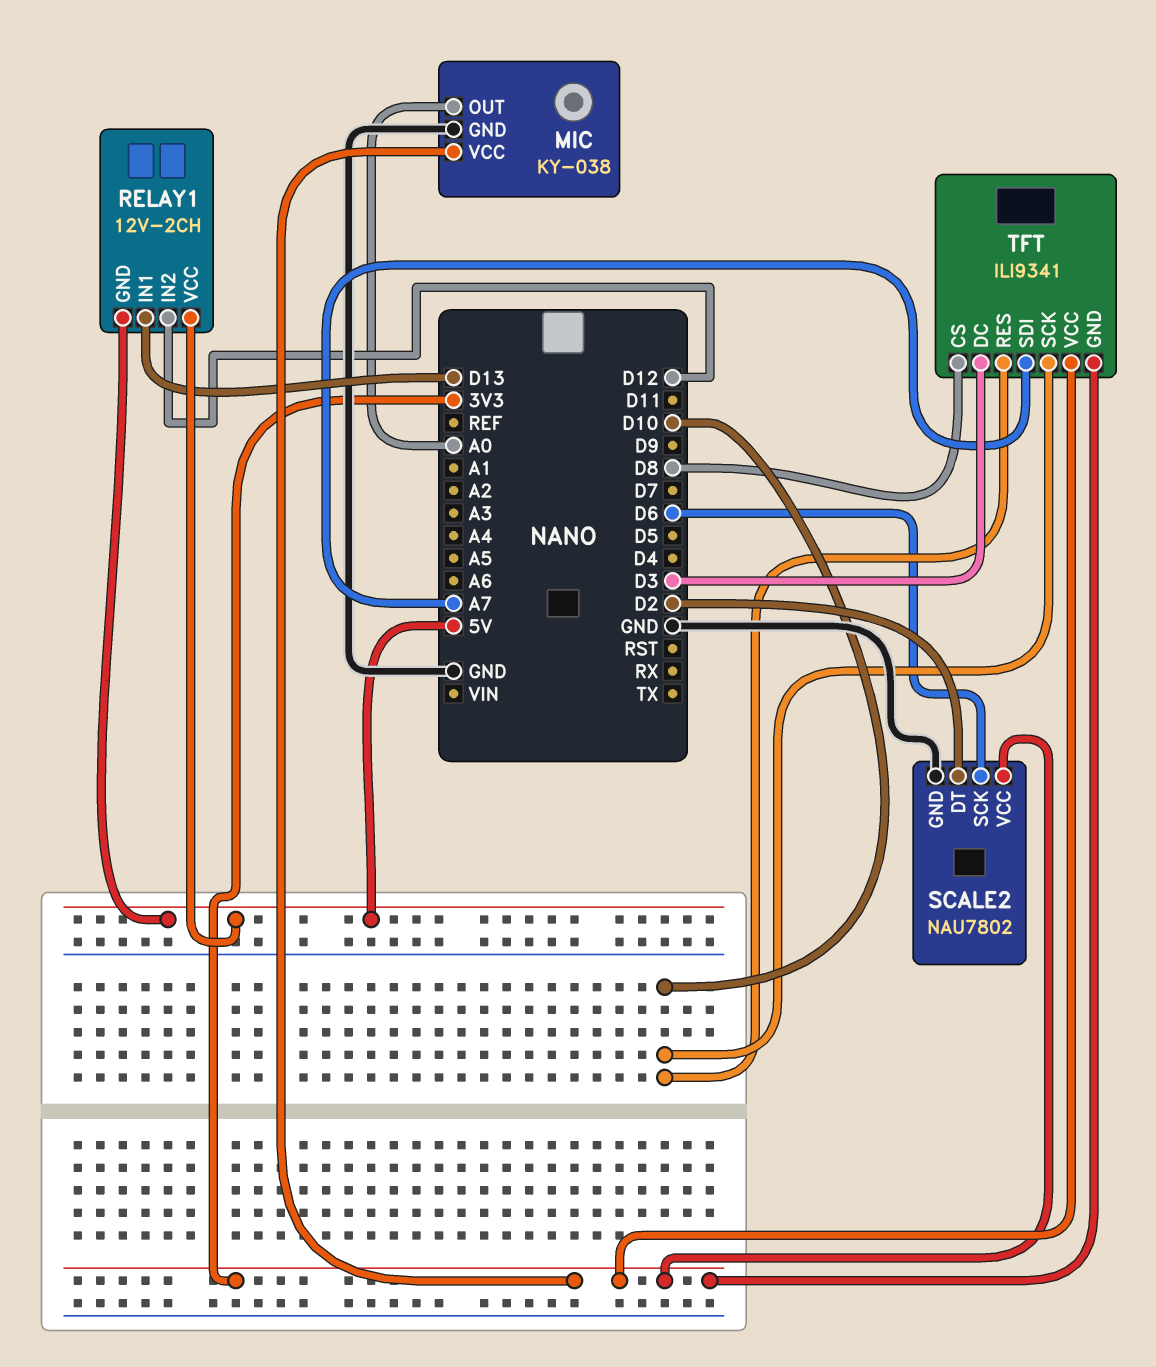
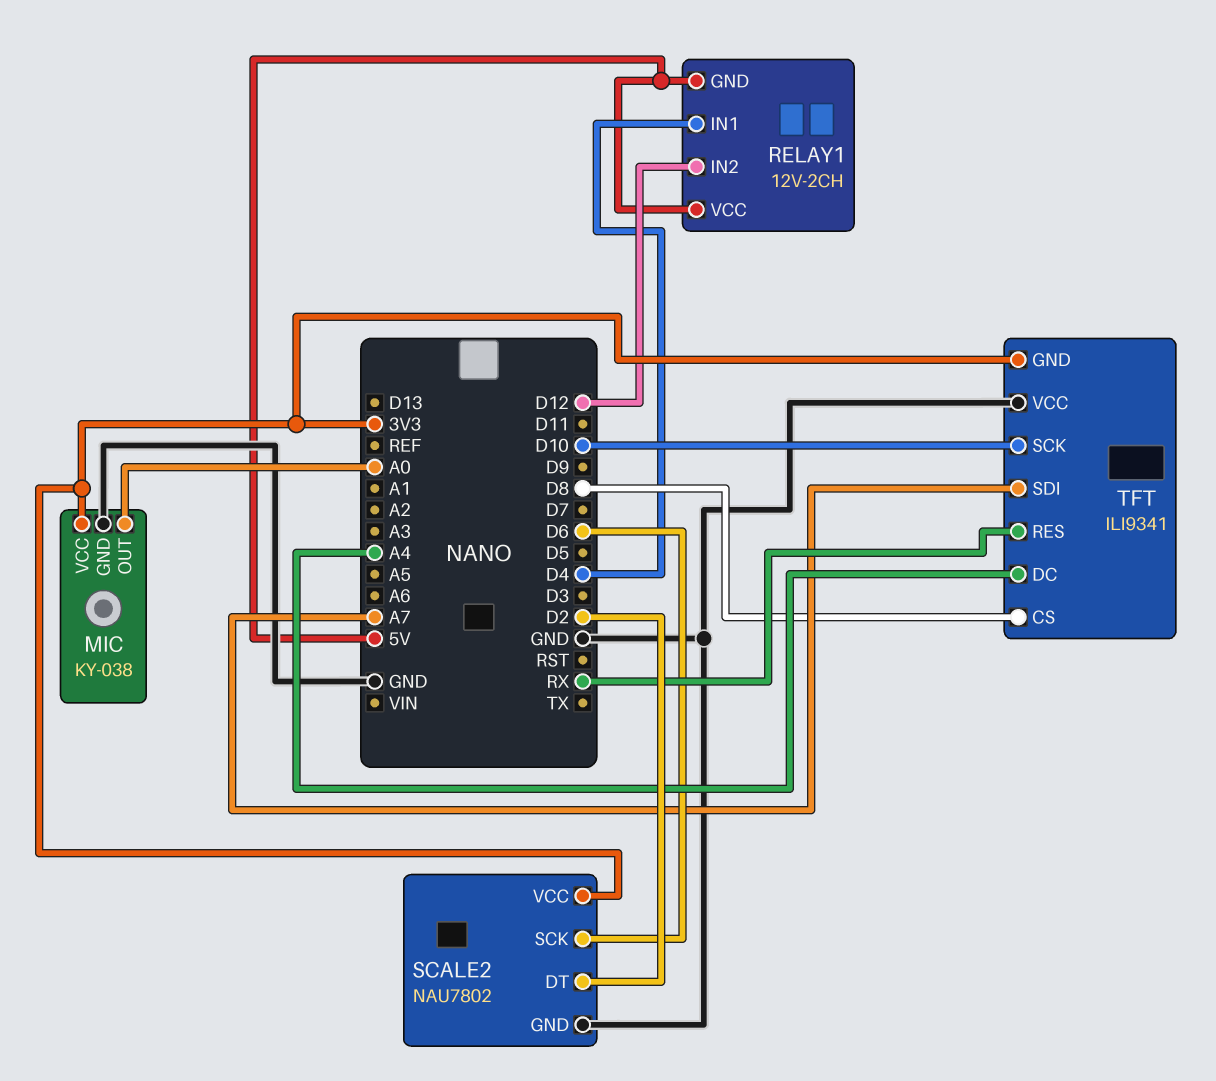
RELAY1 pin IN1: D13 -> D4
TFT pin DC: D3 -> A4
TFT pin RES: D10 -> RX
TFT pin VCC: 3V3 -> GND

